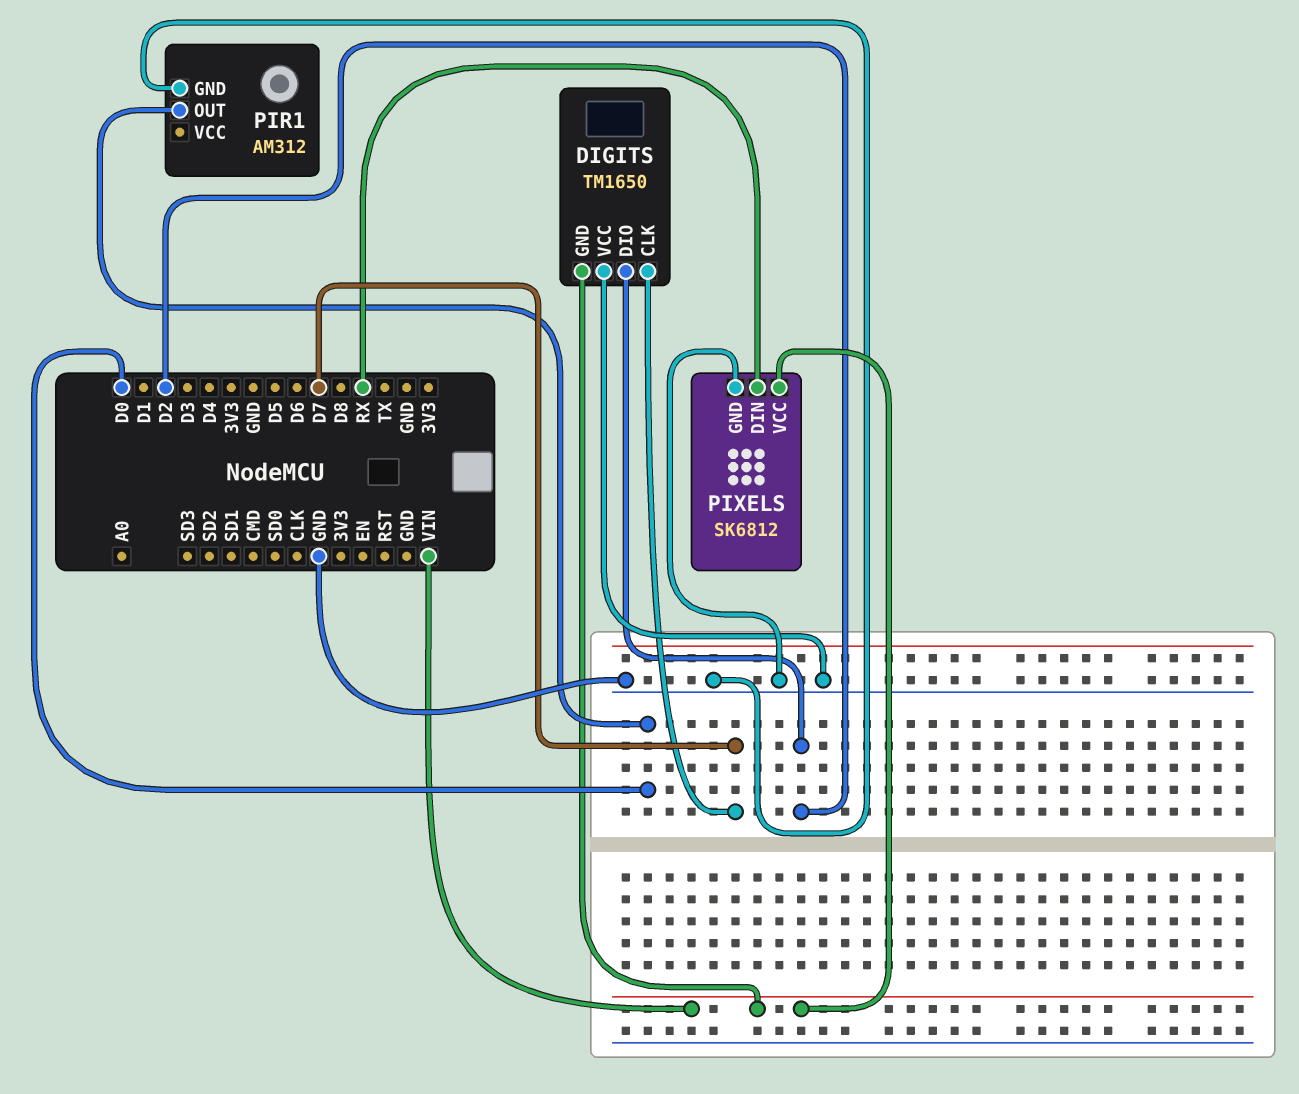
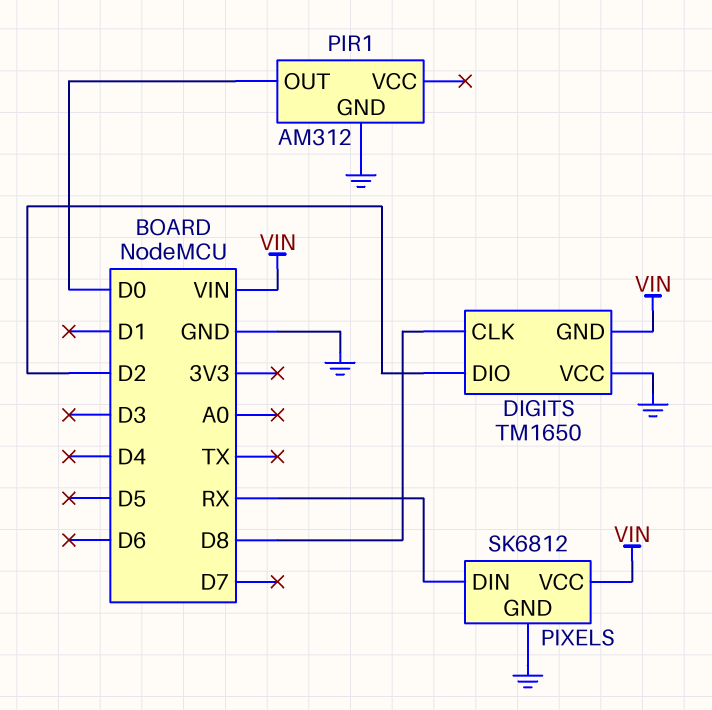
DIGITS pin CLK: D7 -> D8

